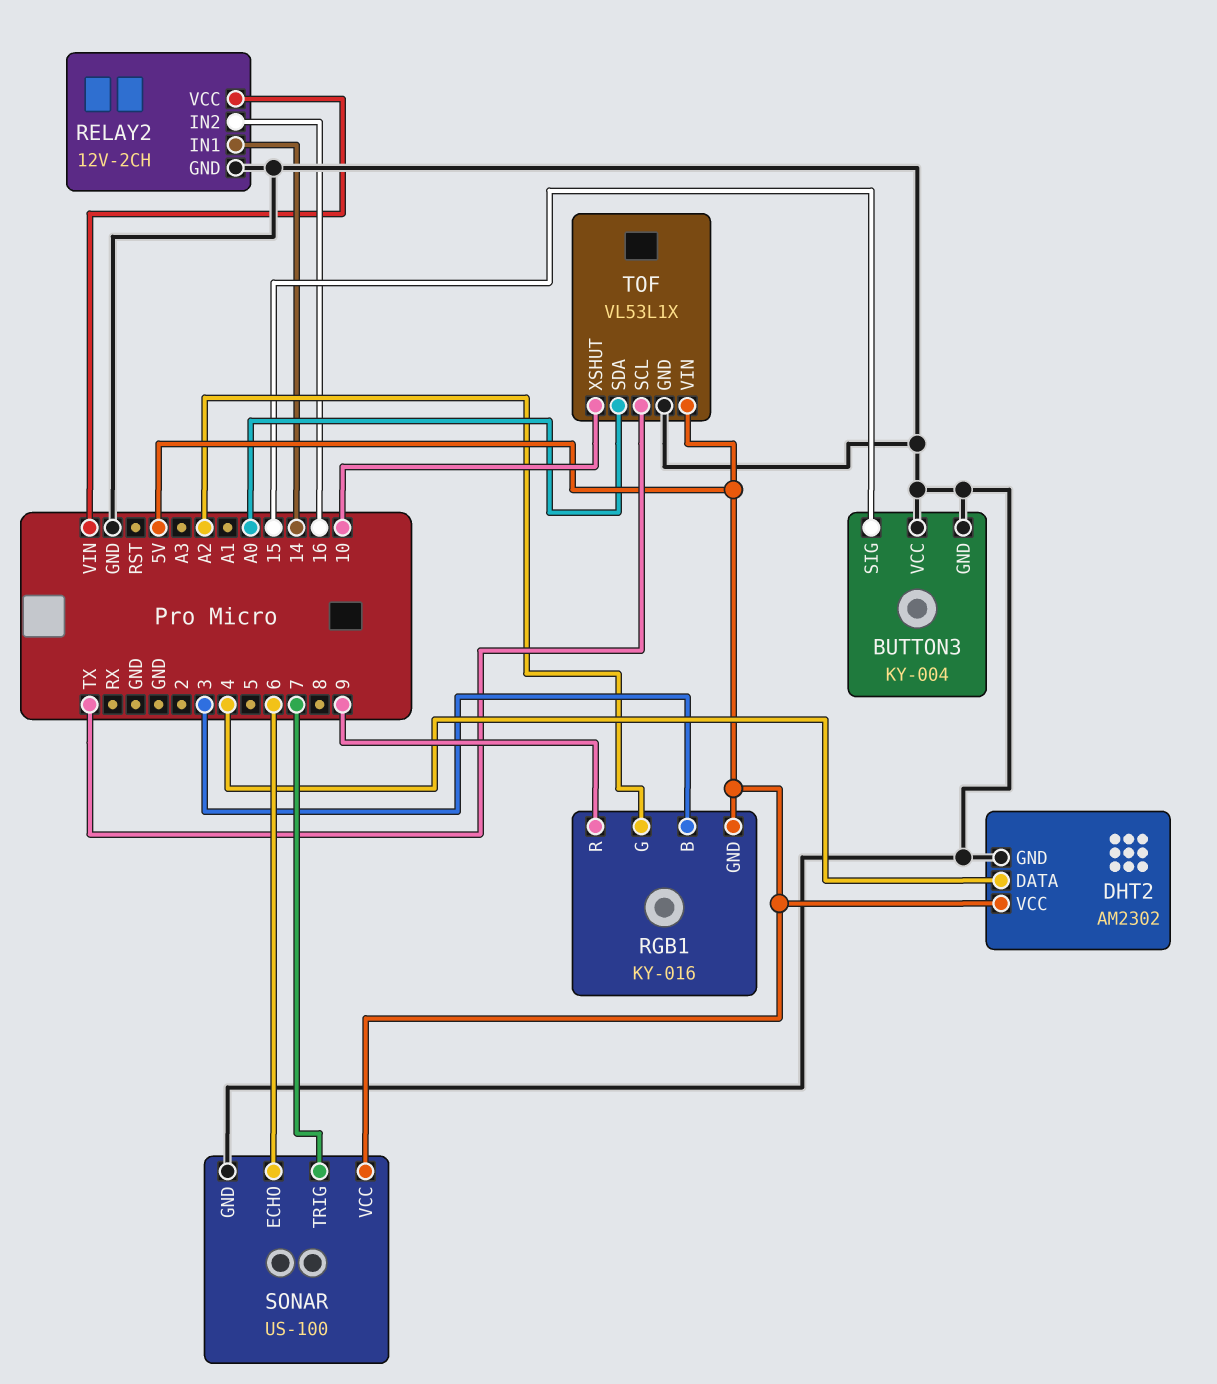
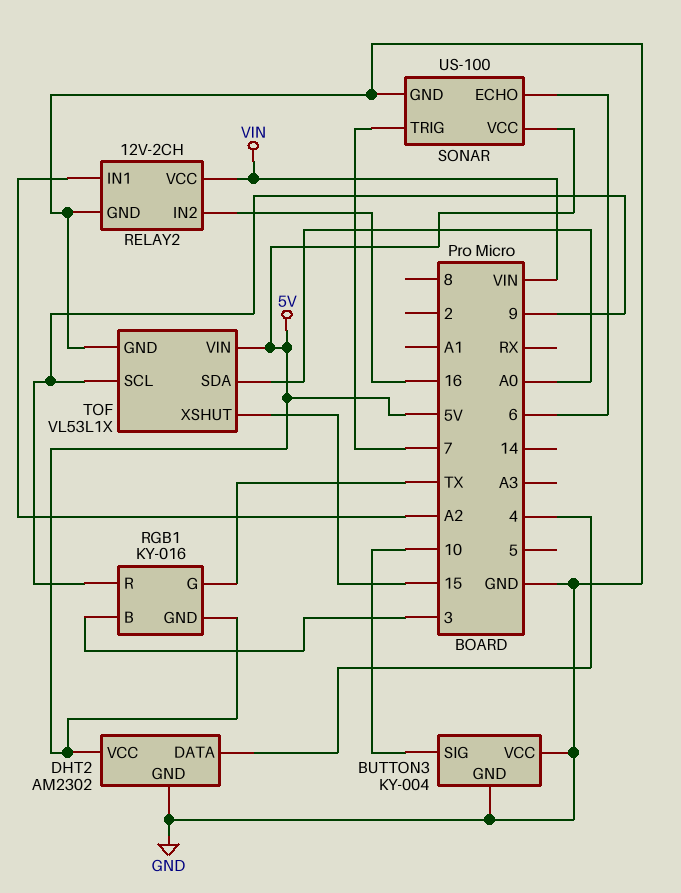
BUTTON3 pin SIG: 15 -> 10
RELAY2 pin IN1: 14 -> A2
RGB1 pin G: A2 -> TX
TOF pin SCL: TX -> 9
TOF pin XSHUT: 10 -> 15

